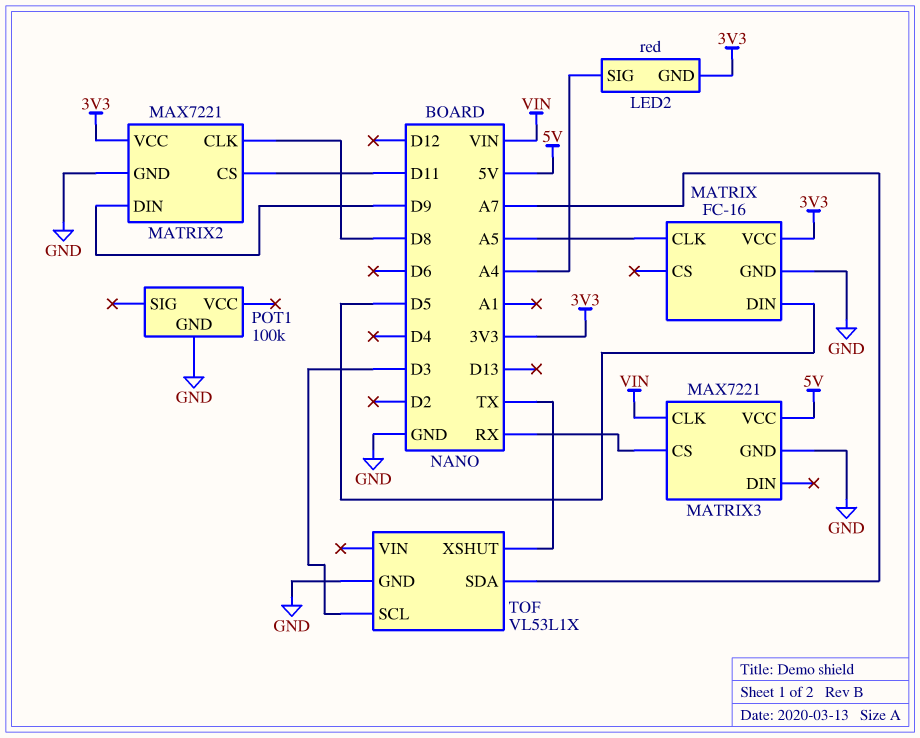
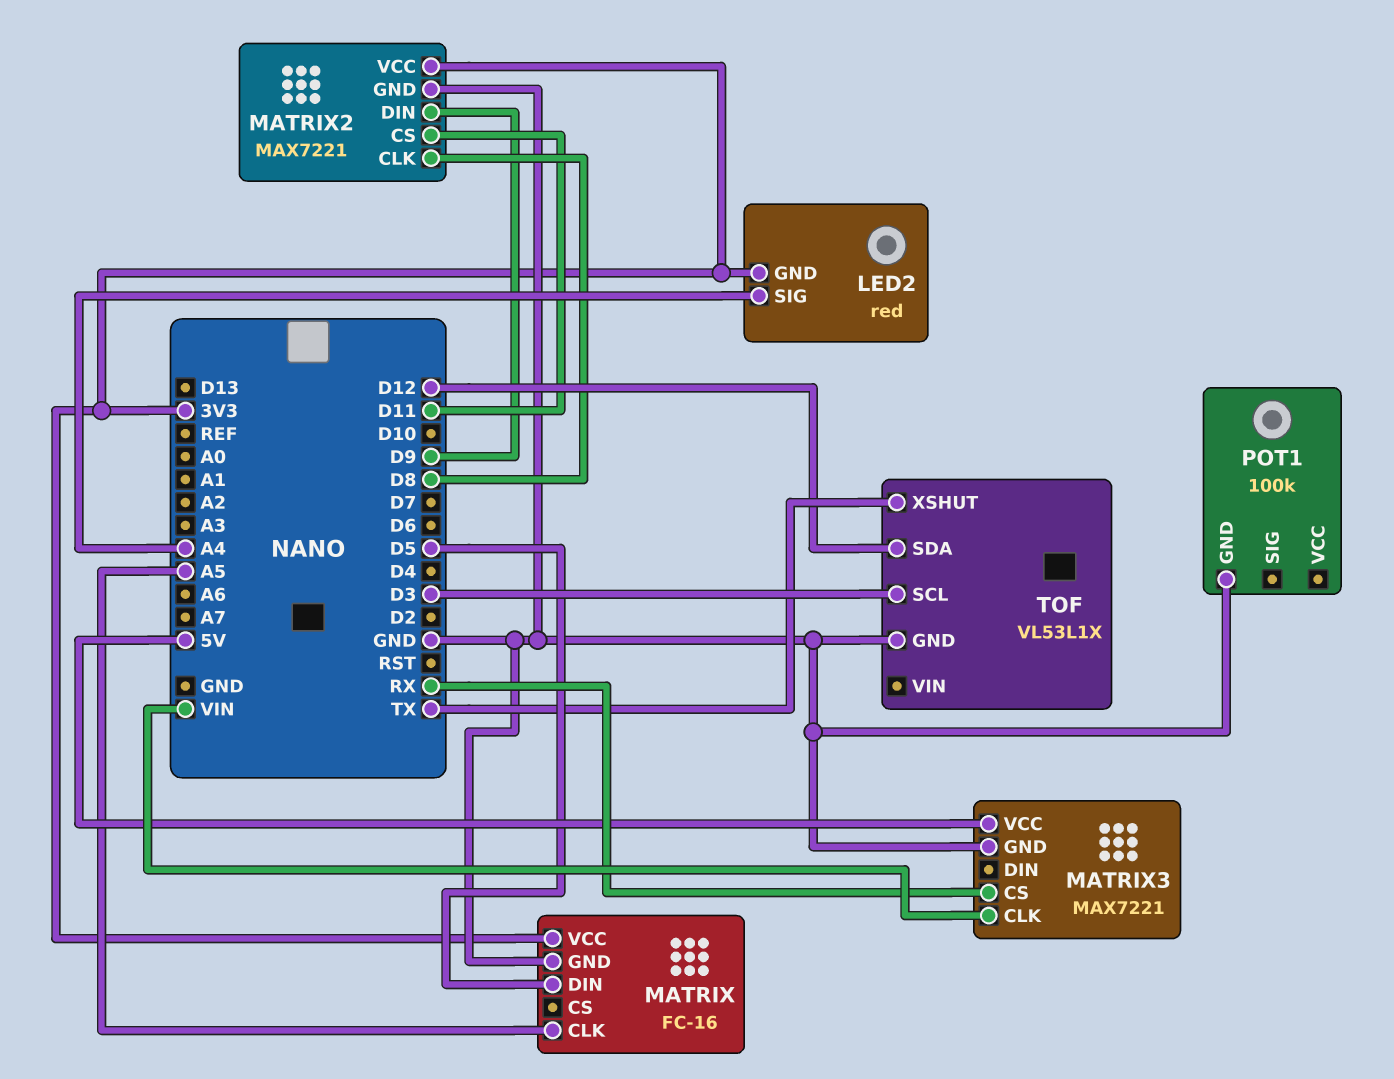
TOF pin SDA: A7 -> D12

